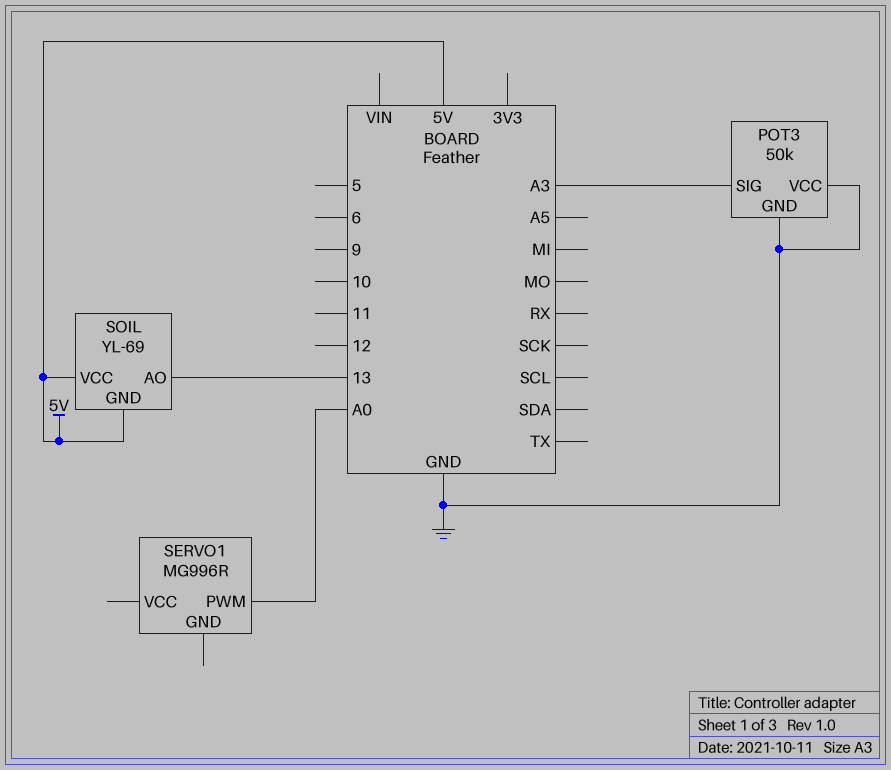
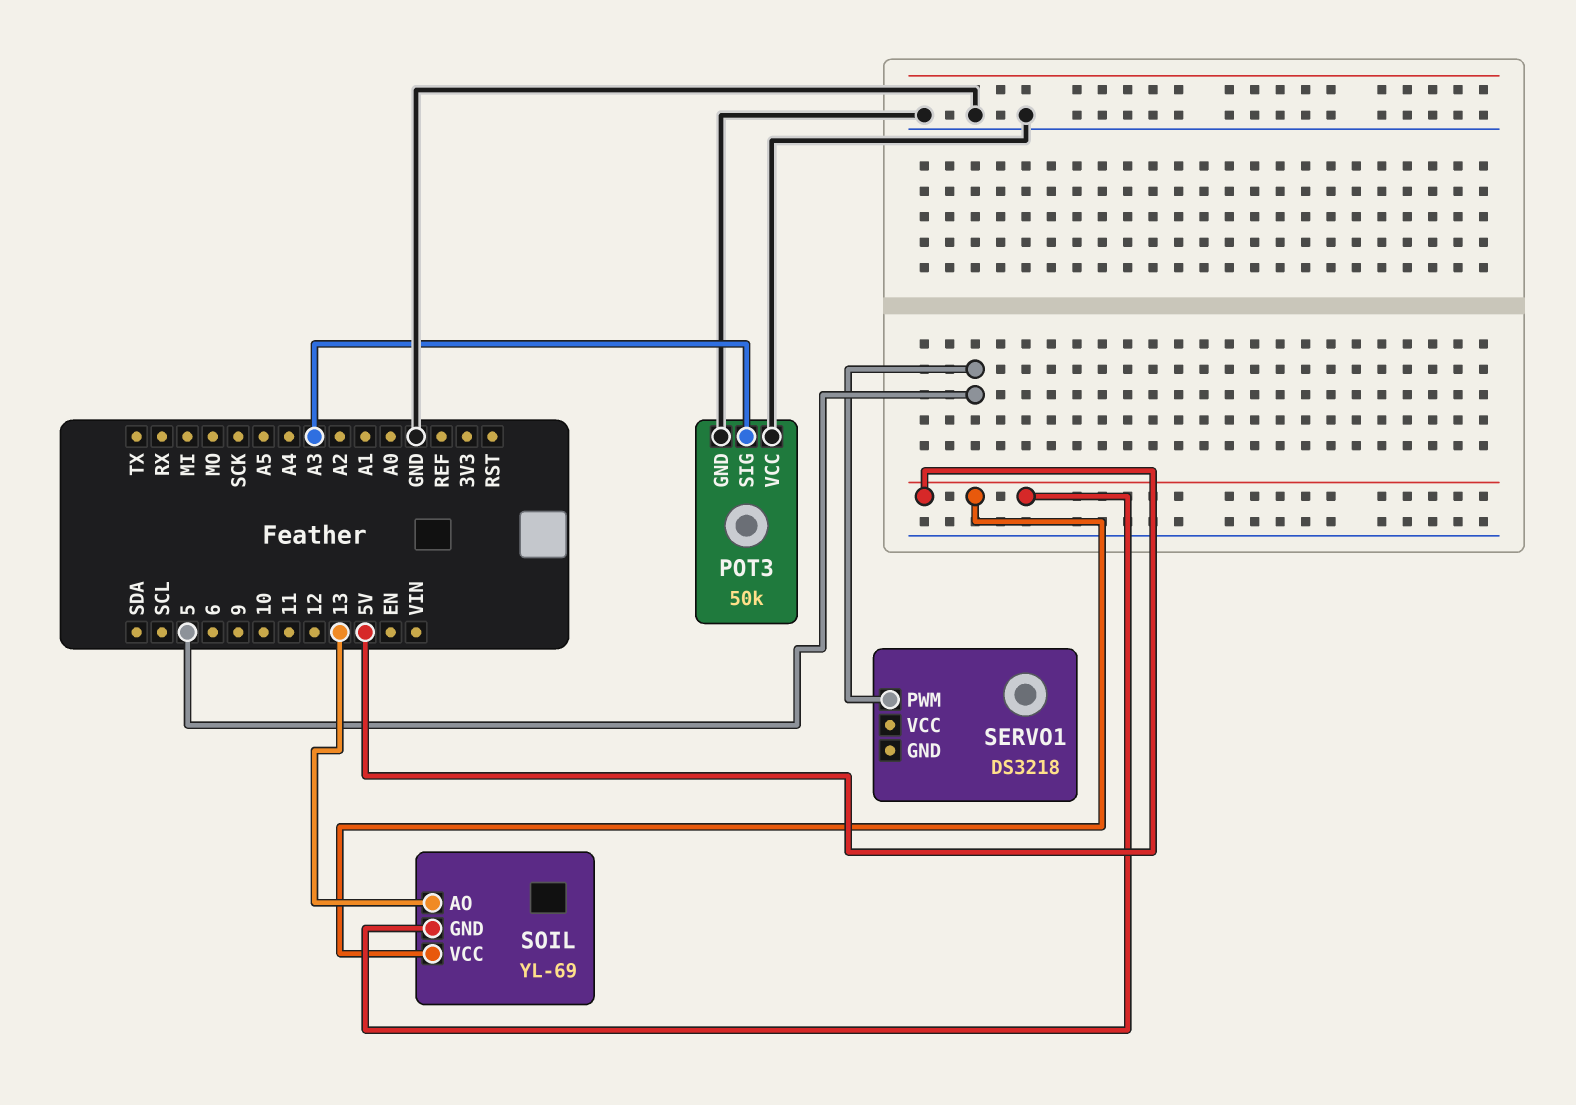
SERVO1: MG996R -> DS3218
SERVO1 pin PWM: A0 -> 5

